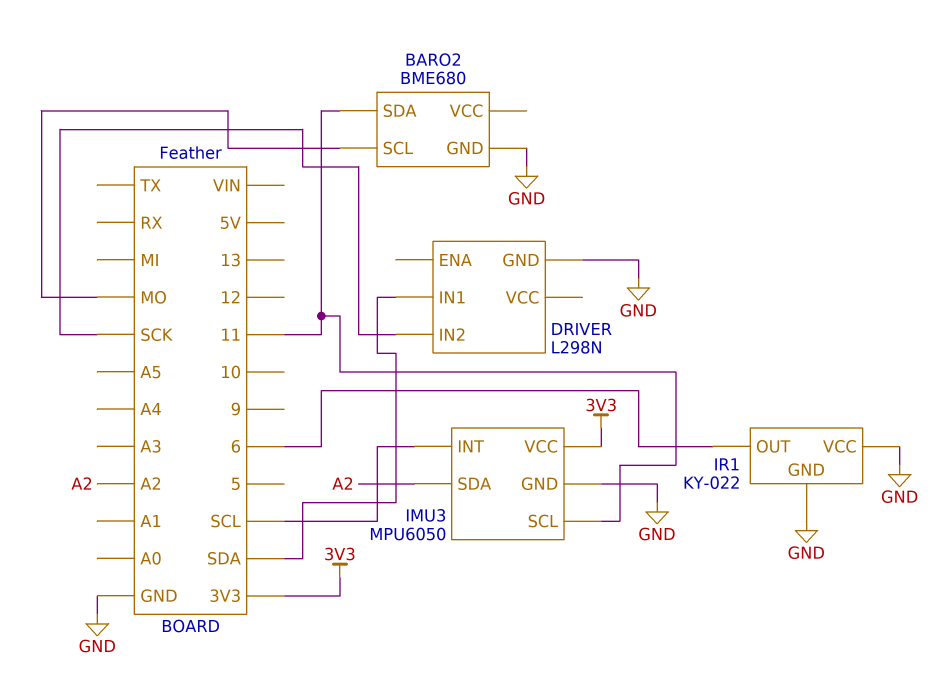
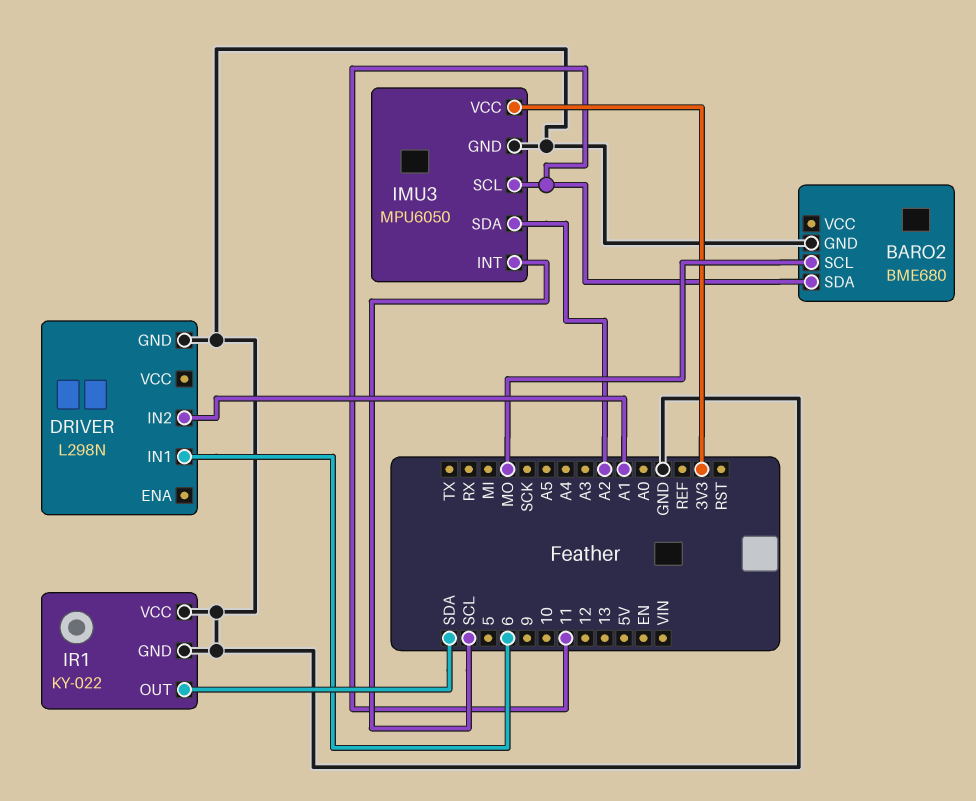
DRIVER pin IN1: SDA -> 6
DRIVER pin IN2: SCK -> A1
IR1 pin OUT: 6 -> SDA

